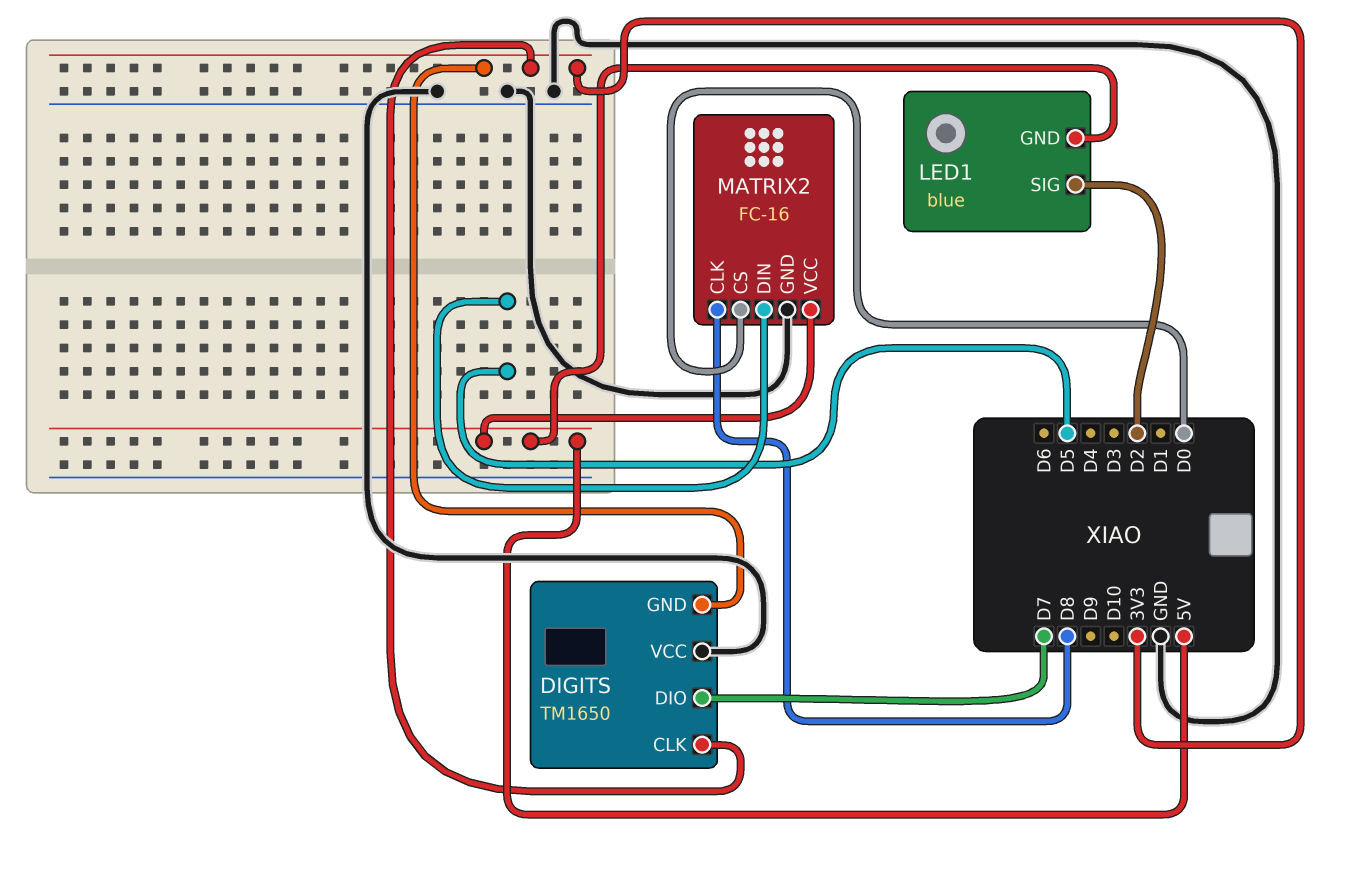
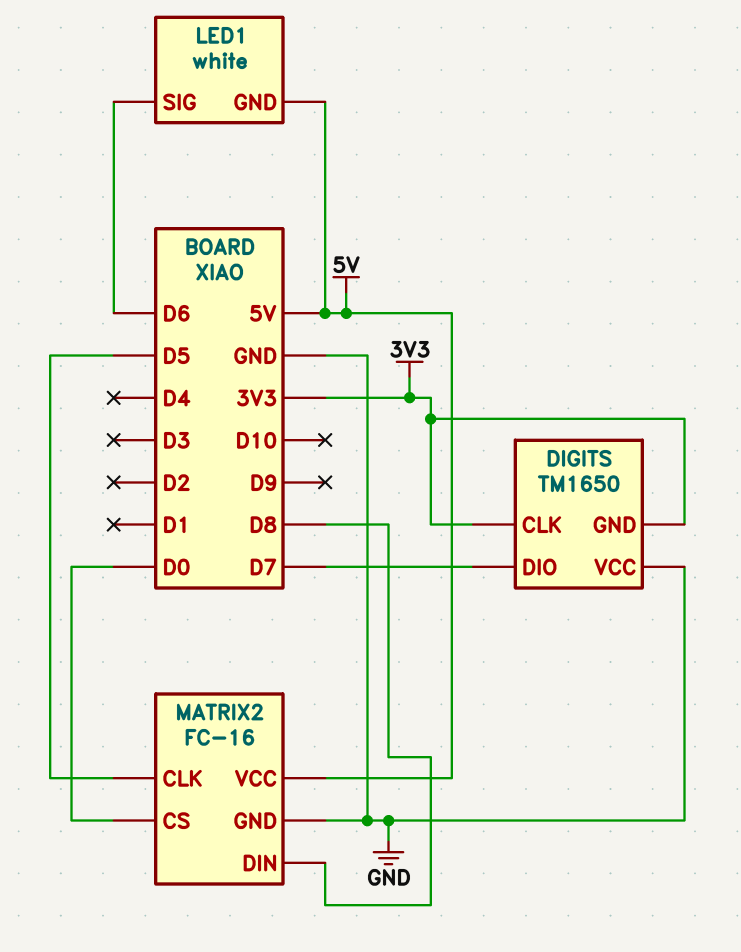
LED1: blue -> white
LED1 pin SIG: D2 -> D6
MATRIX2 pin CLK: D8 -> D5
MATRIX2 pin DIN: D5 -> D8

